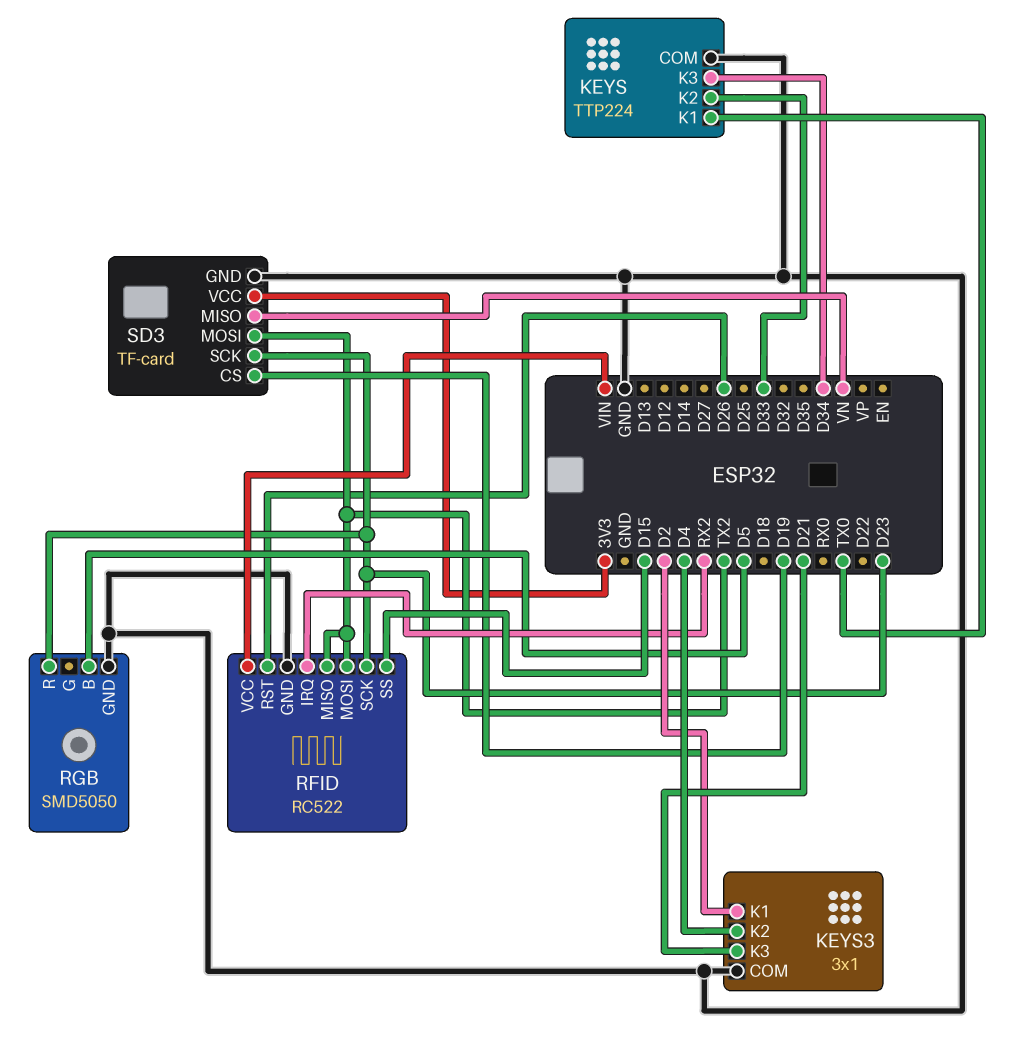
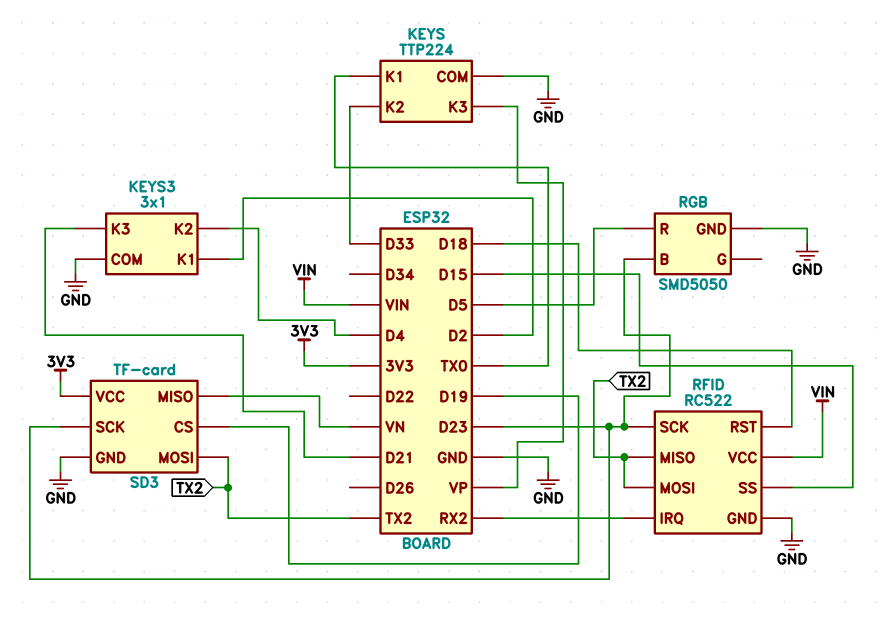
KEYS pin K3: D34 -> VP
RFID pin RST: D26 -> D18
RGB pin B: D5 -> D23
RGB pin R: D23 -> D5

